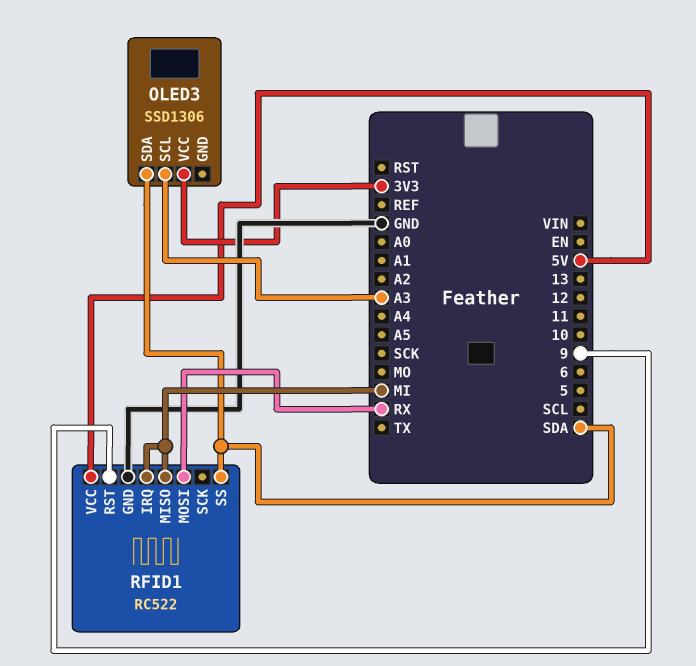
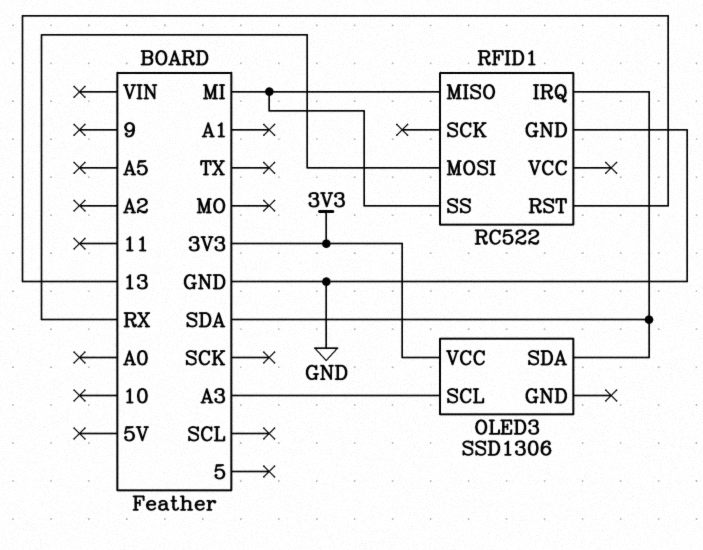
RFID1 pin IRQ: MI -> SDA
RFID1 pin RST: 9 -> 13
RFID1 pin SS: SDA -> MI
RFID1 pin VCC: 5V -> none

